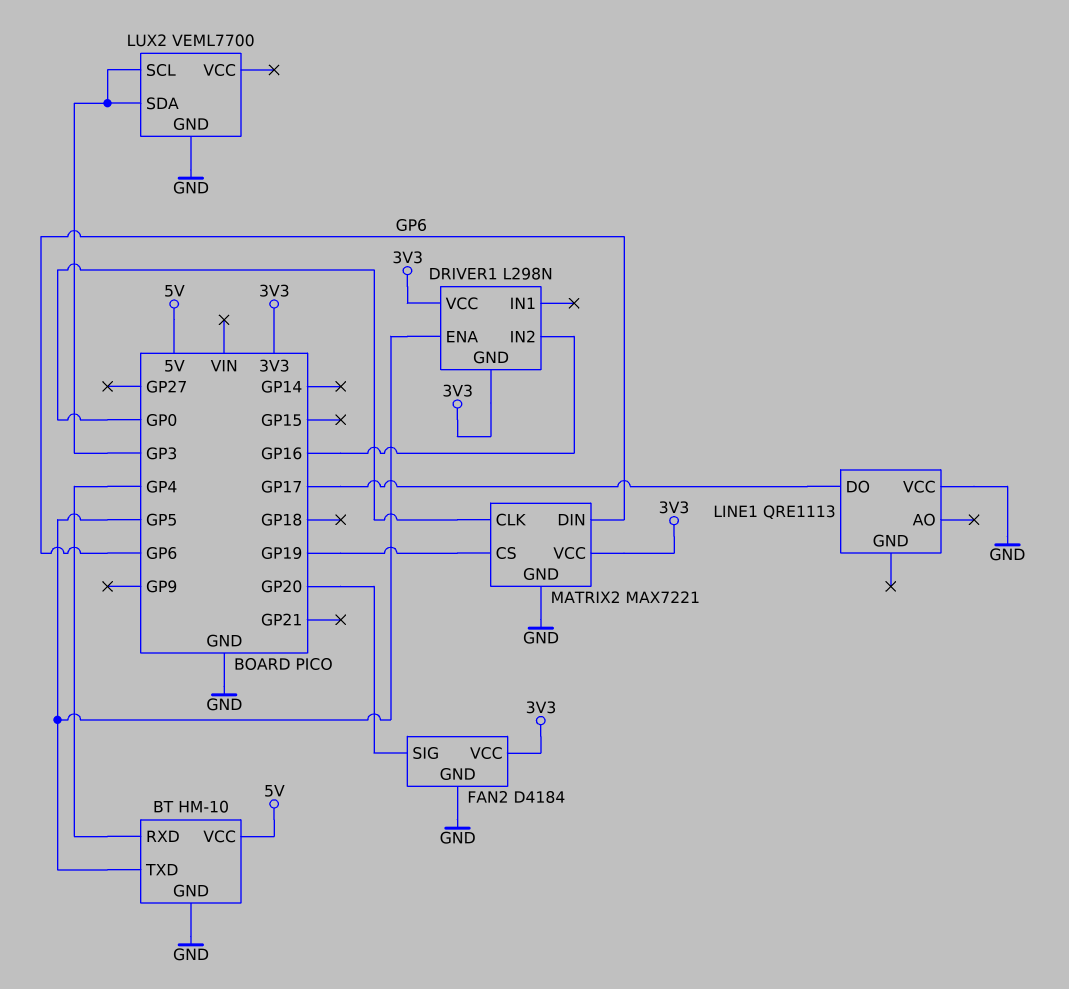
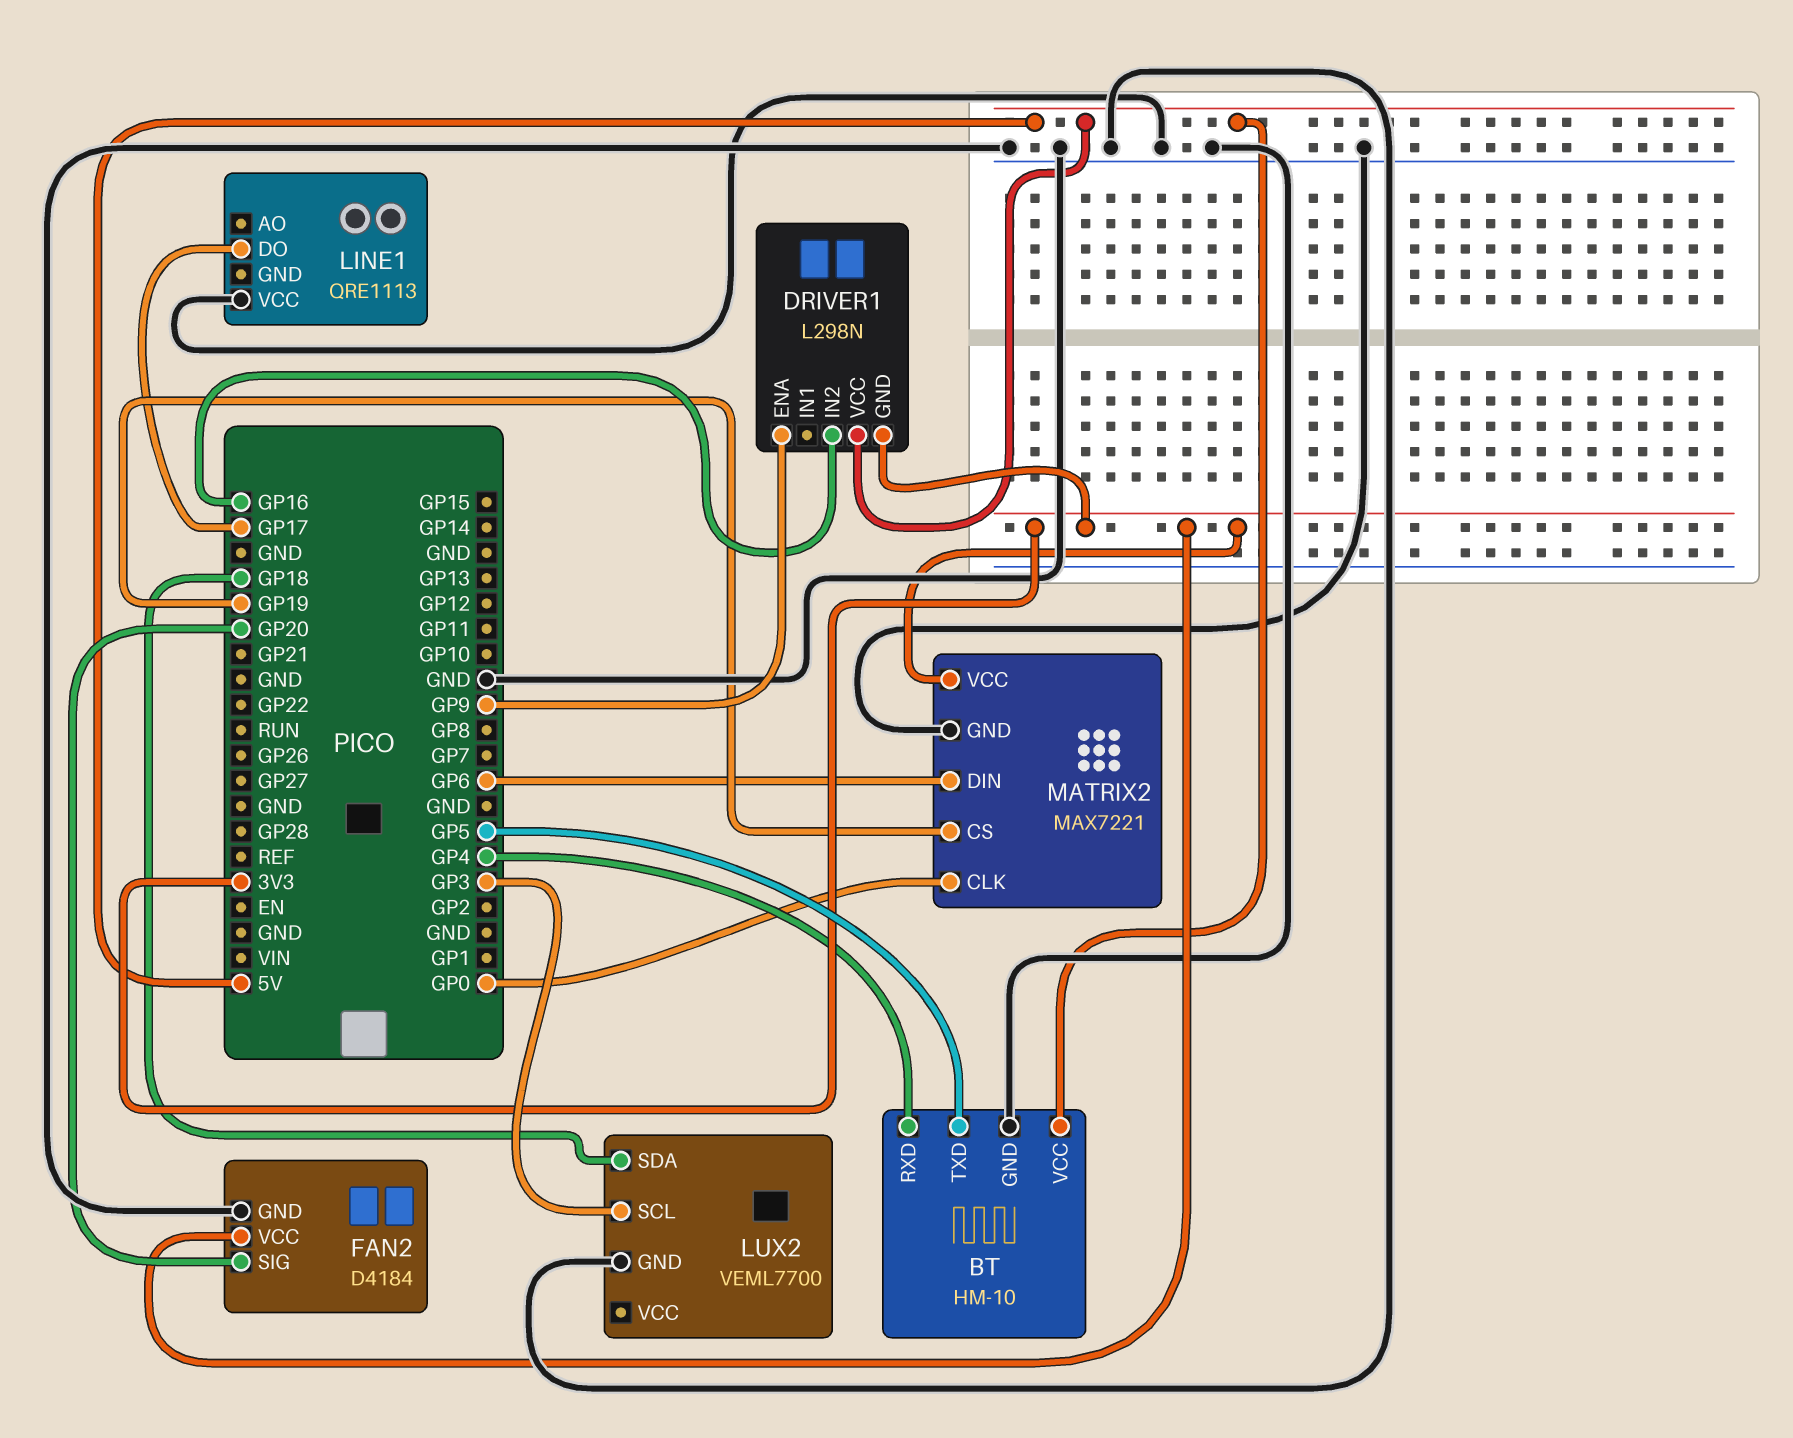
DRIVER1 pin ENA: GP5 -> GP9
DRIVER1 pin VCC: 3V3 -> 5V
LUX2 pin SDA: GP3 -> GP18

